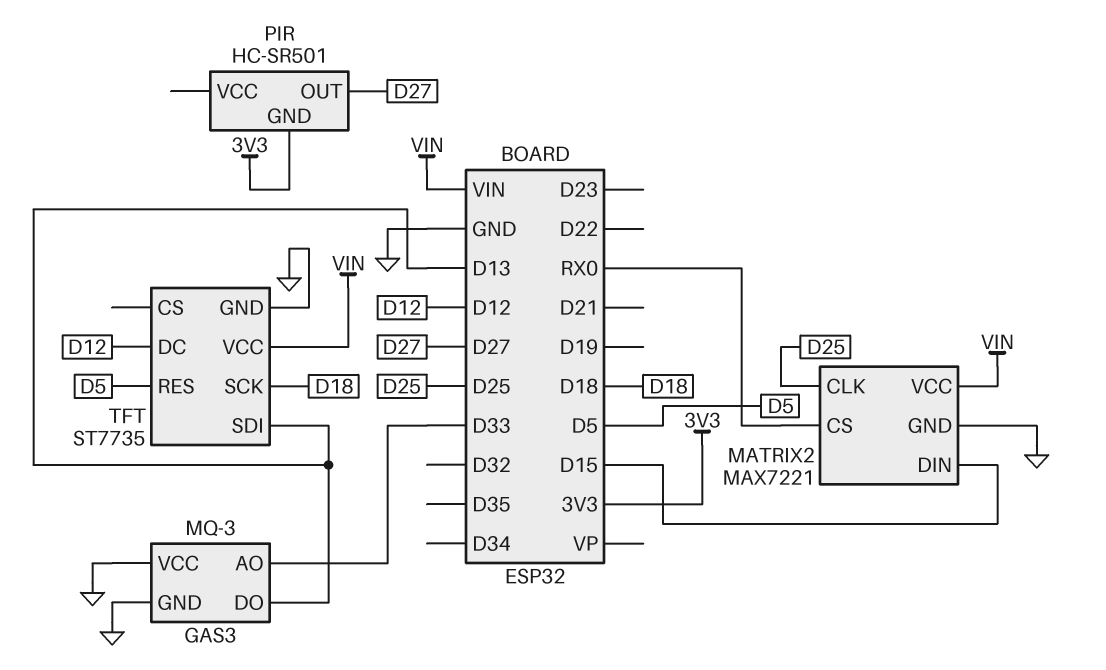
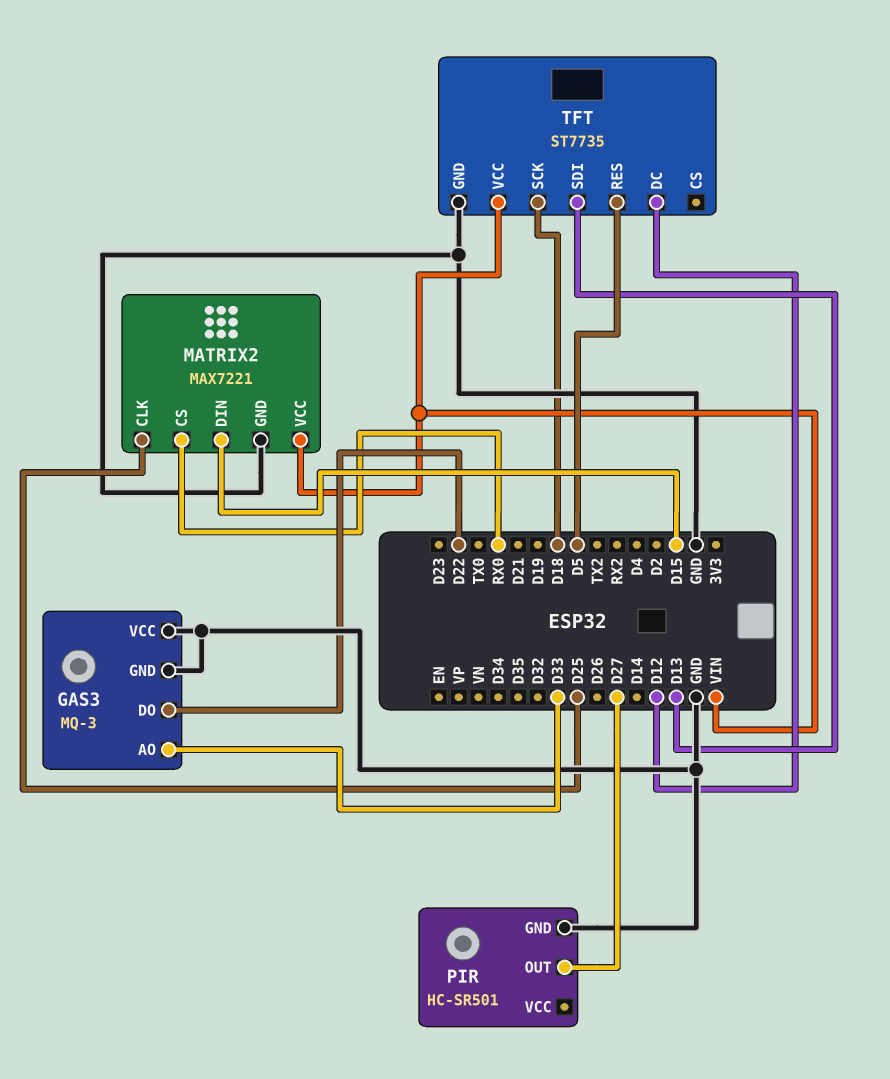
GAS3 pin DO: D13 -> D22
PIR pin GND: 3V3 -> GND

